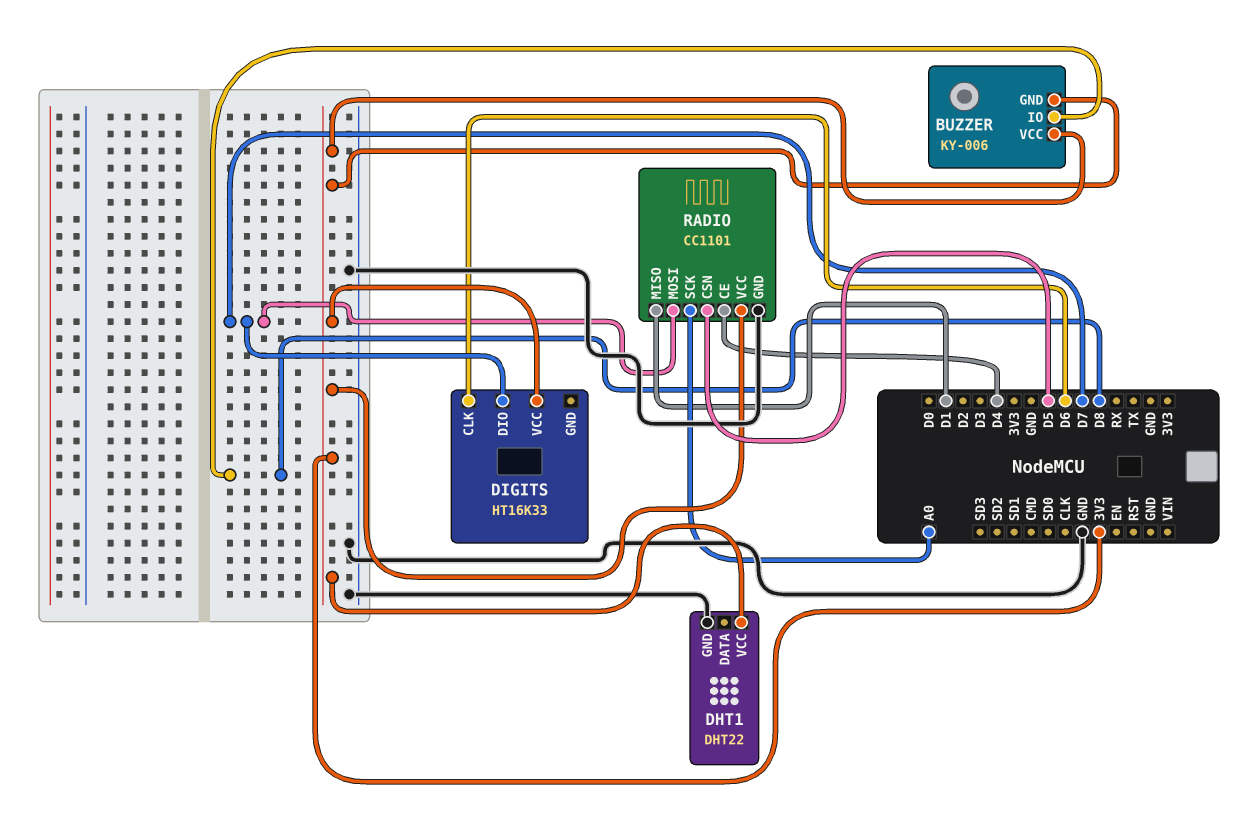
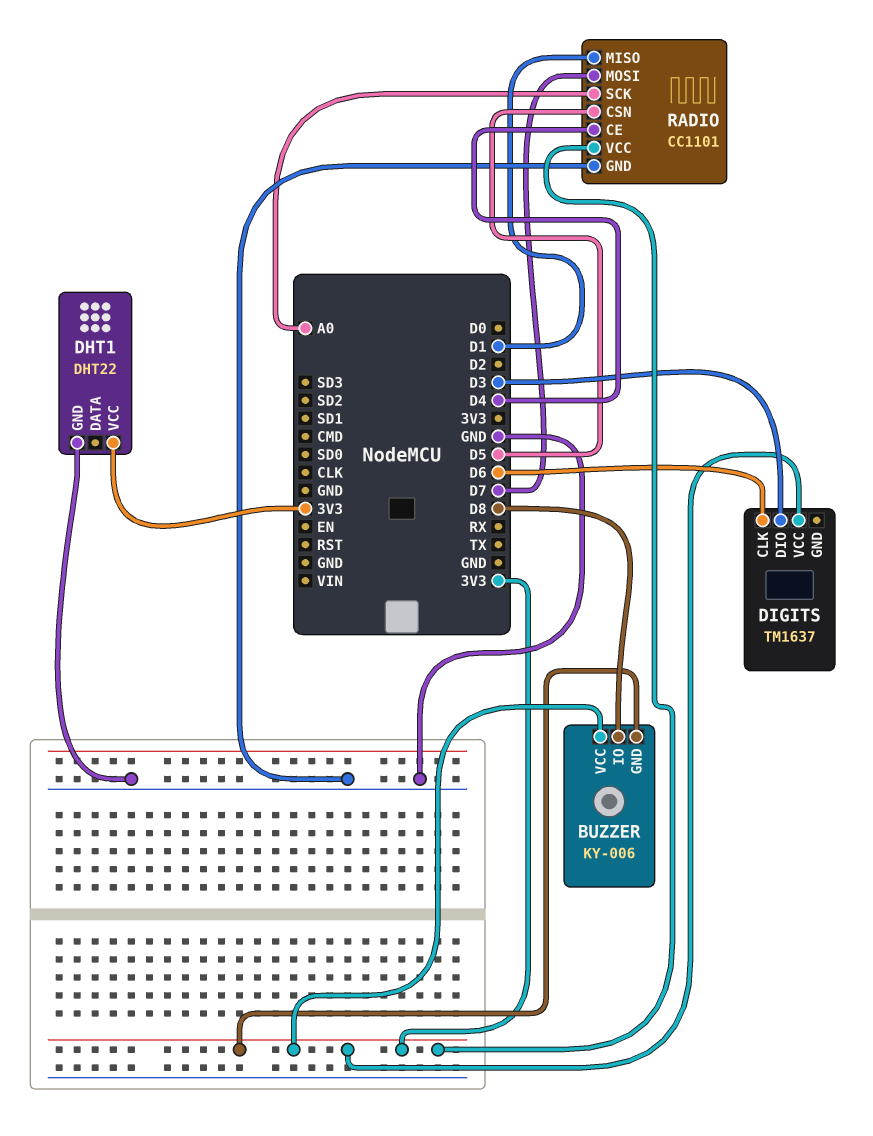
DIGITS: HT16K33 -> TM1637
DIGITS pin DIO: D7 -> D3

